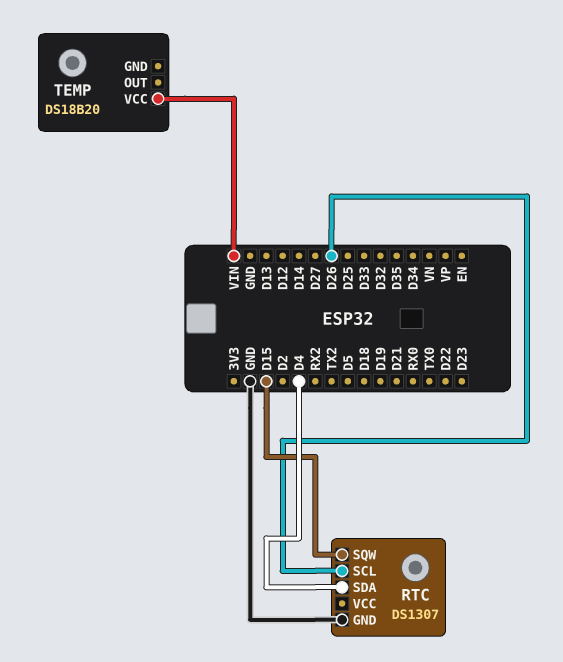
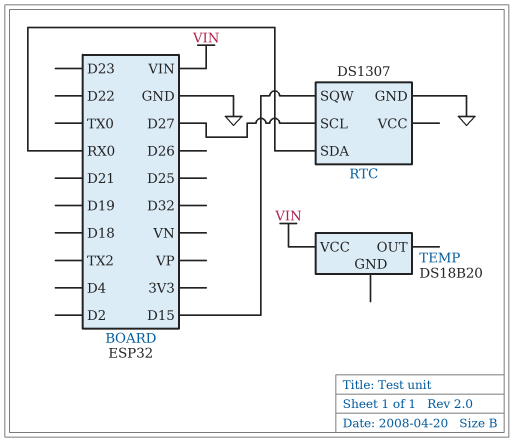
RTC pin SCL: D26 -> D27
RTC pin SDA: D4 -> RX0

